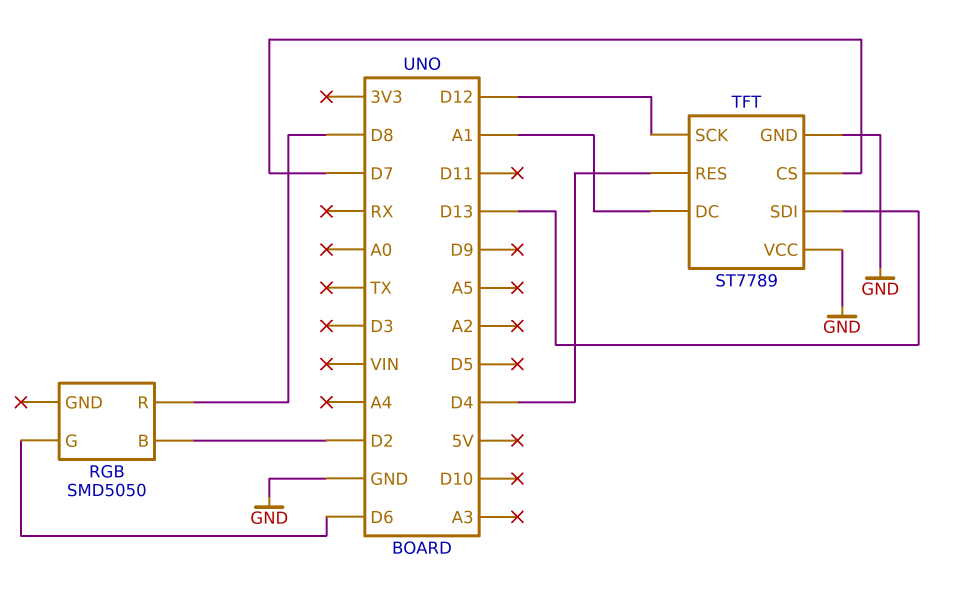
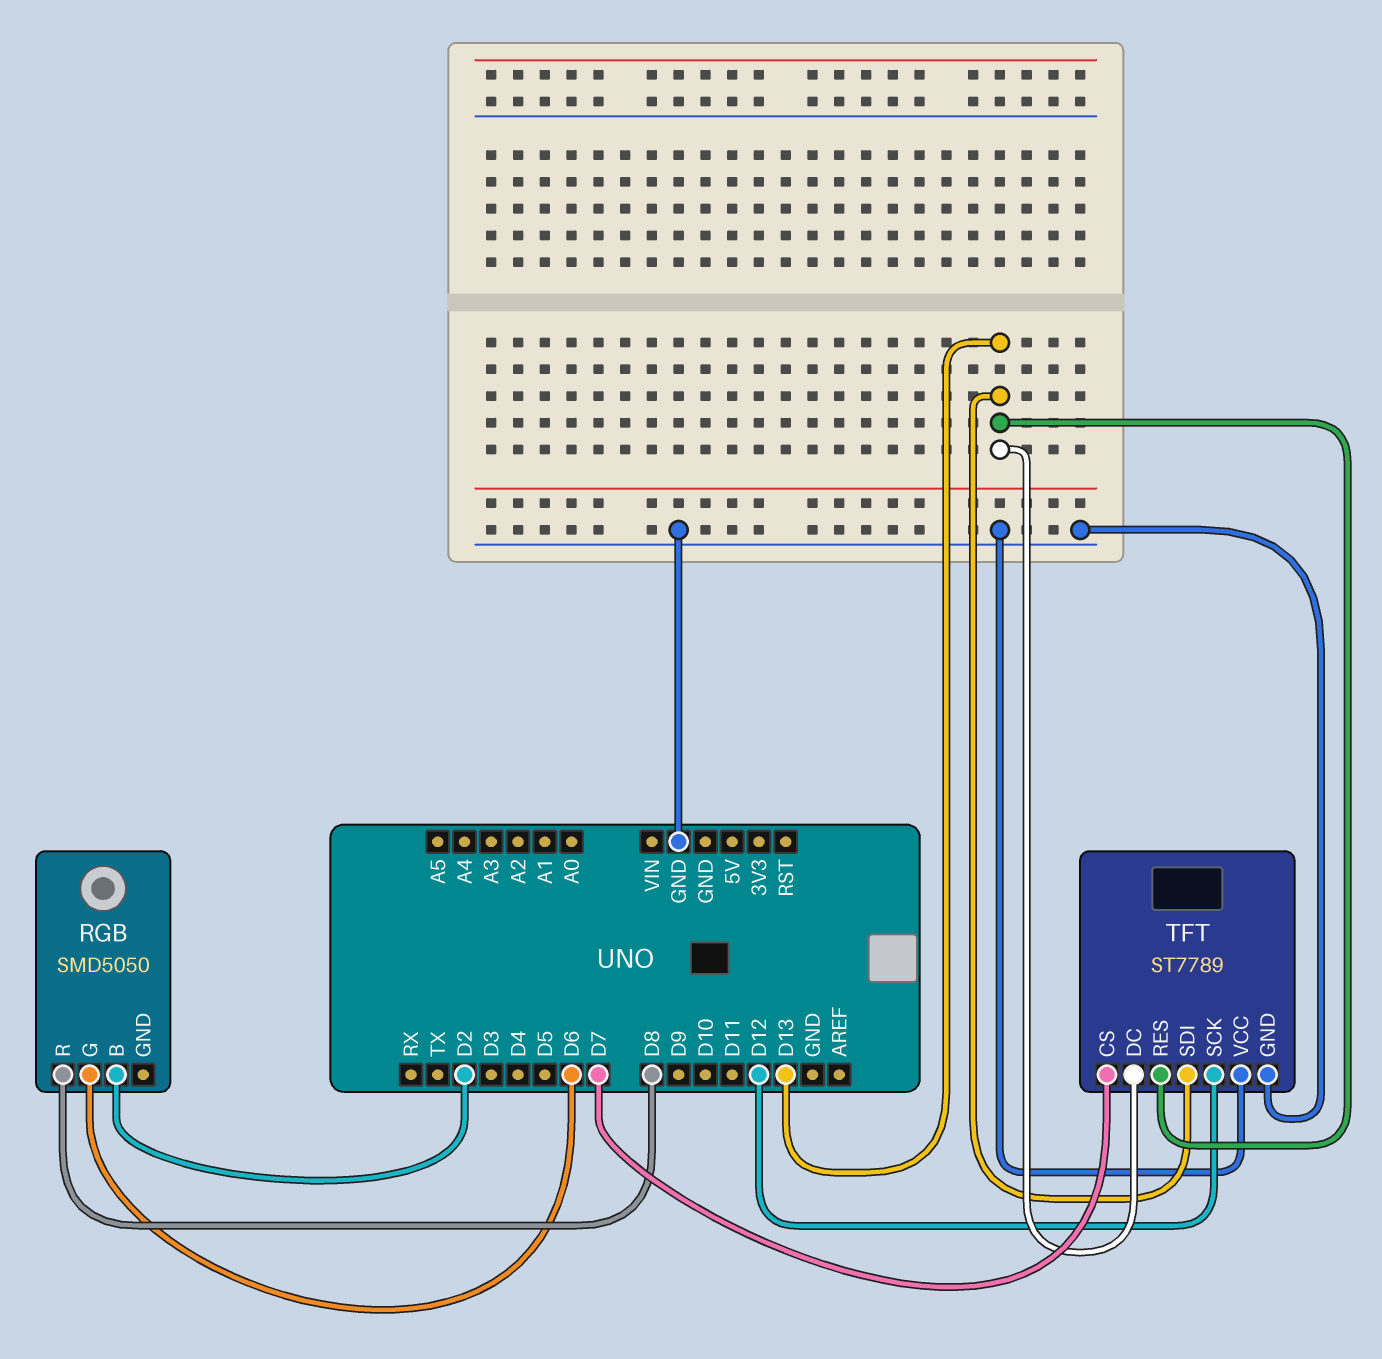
TFT pin DC: A1 -> D13
TFT pin RES: D4 -> D13

